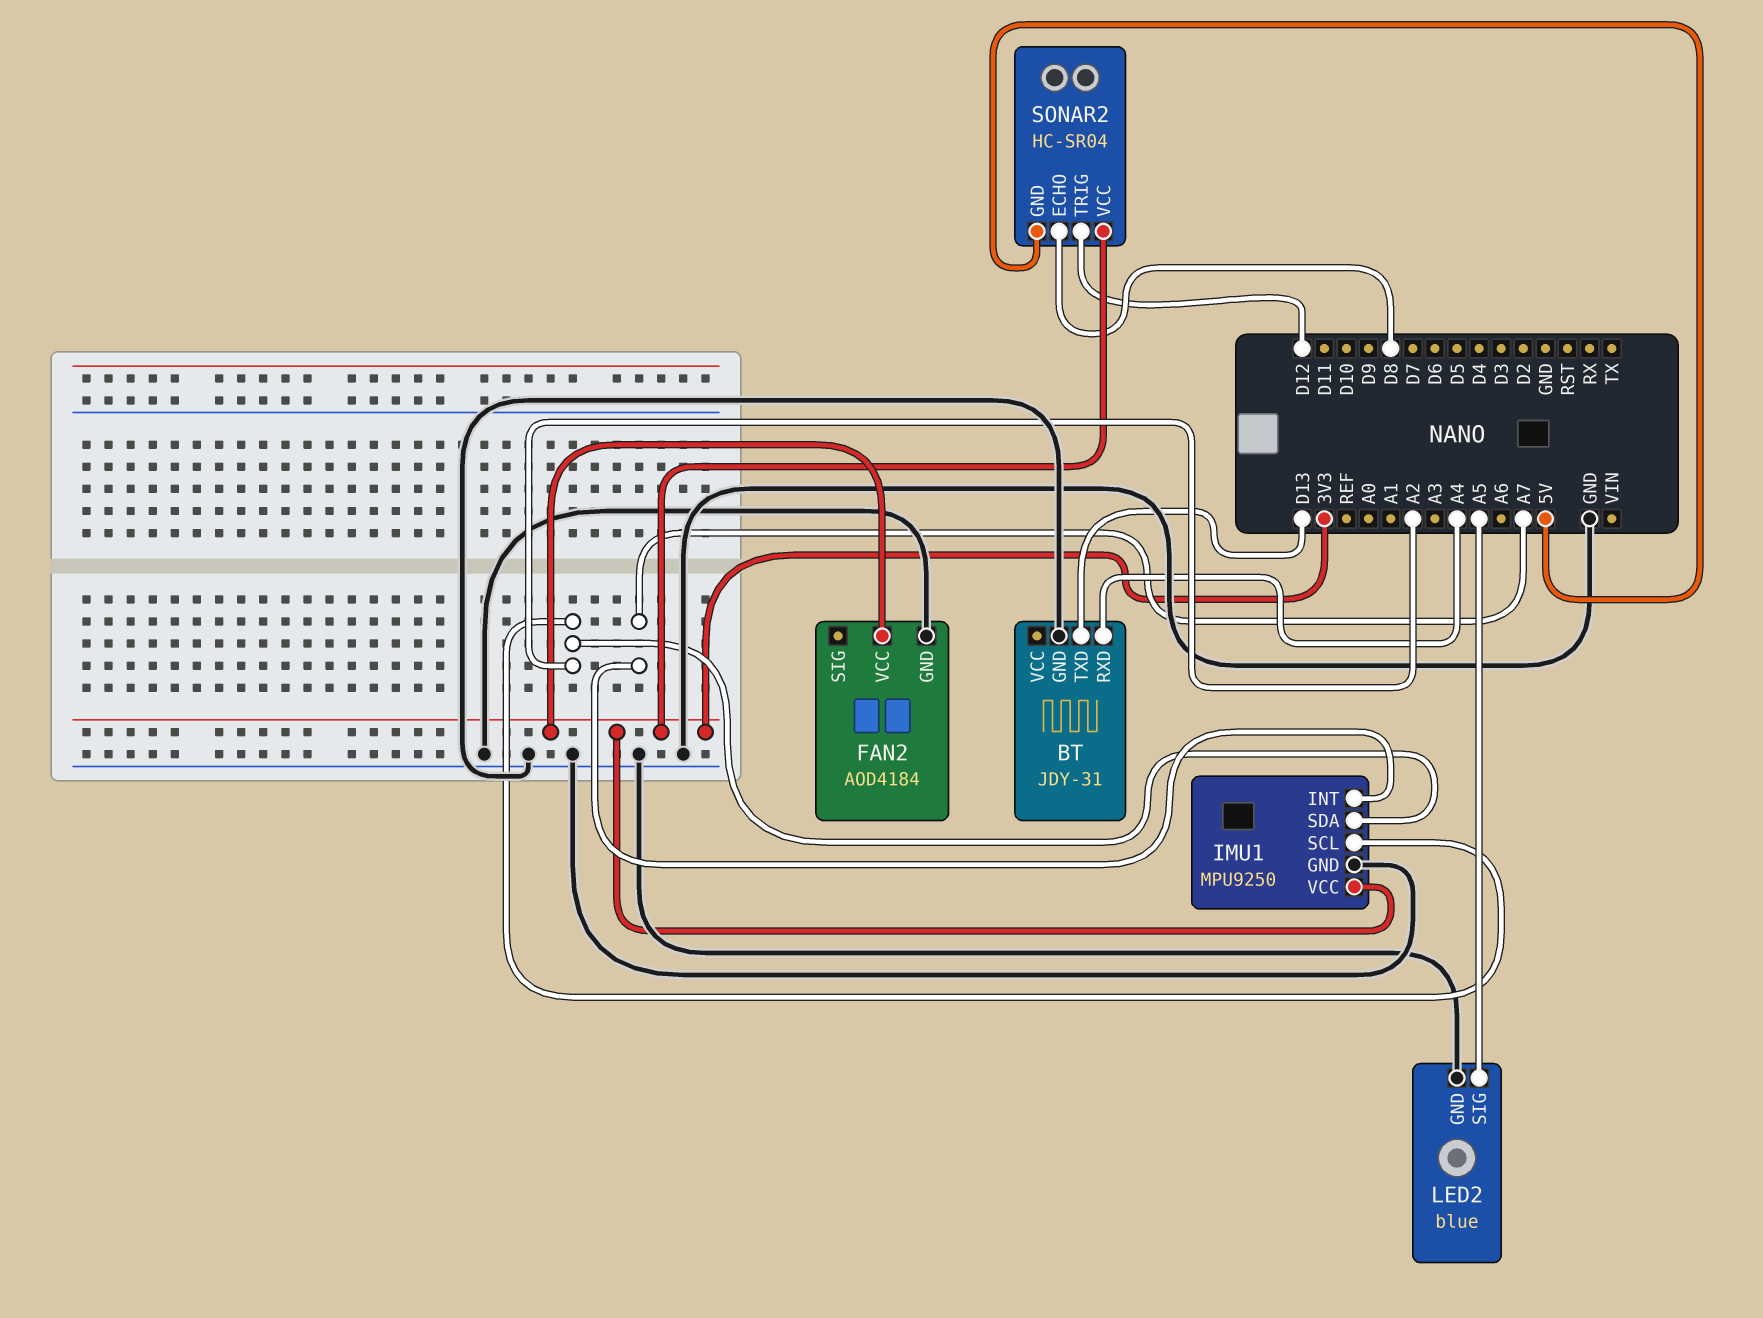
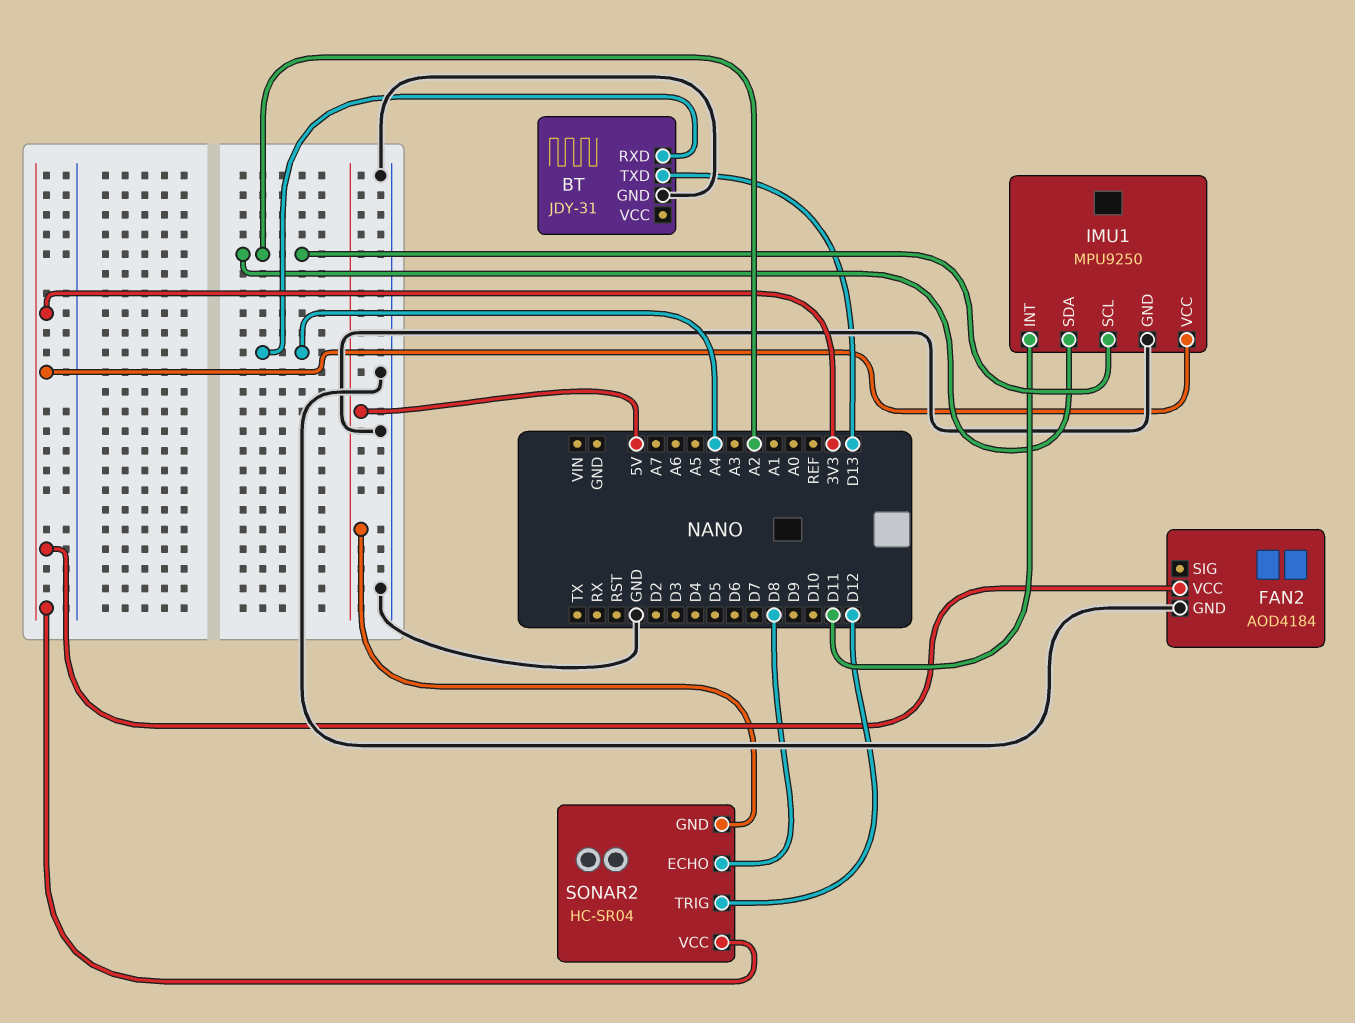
IMU1 pin INT: A7 -> D11
LED2: blue -> none
LED2 pin GND: GND -> none
LED2 pin SIG: A5 -> none

